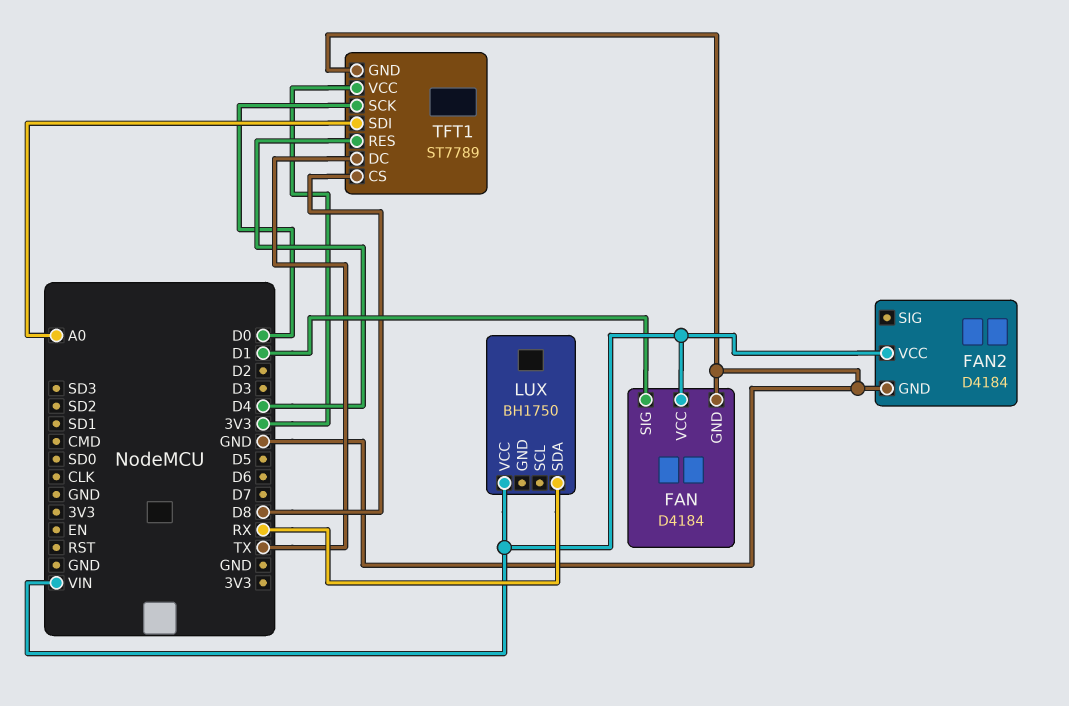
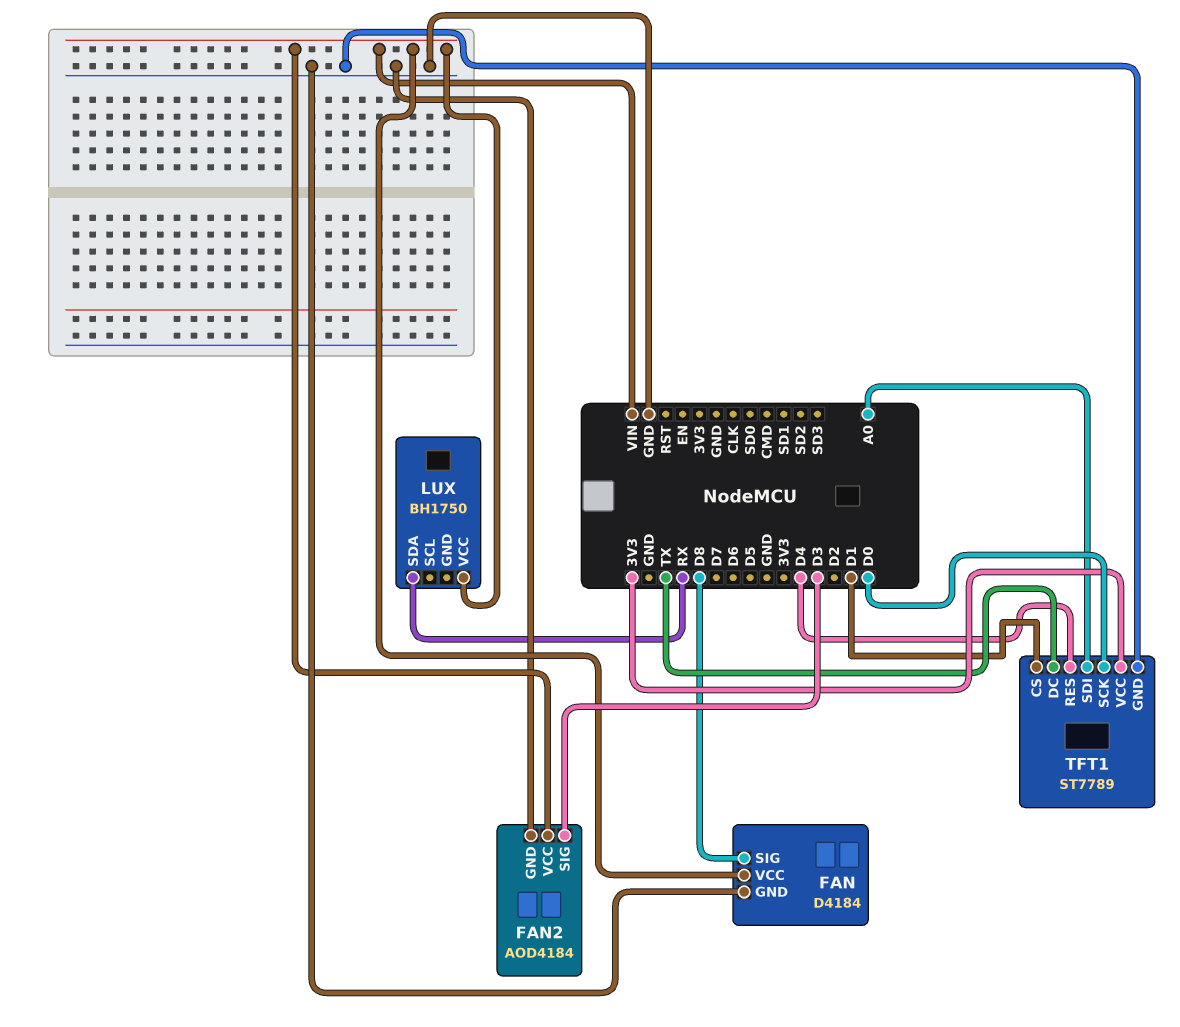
FAN pin SIG: D1 -> D8
FAN2: D4184 -> AOD4184
FAN2 pin SIG: none -> D3
TFT1 pin CS: D8 -> D1

